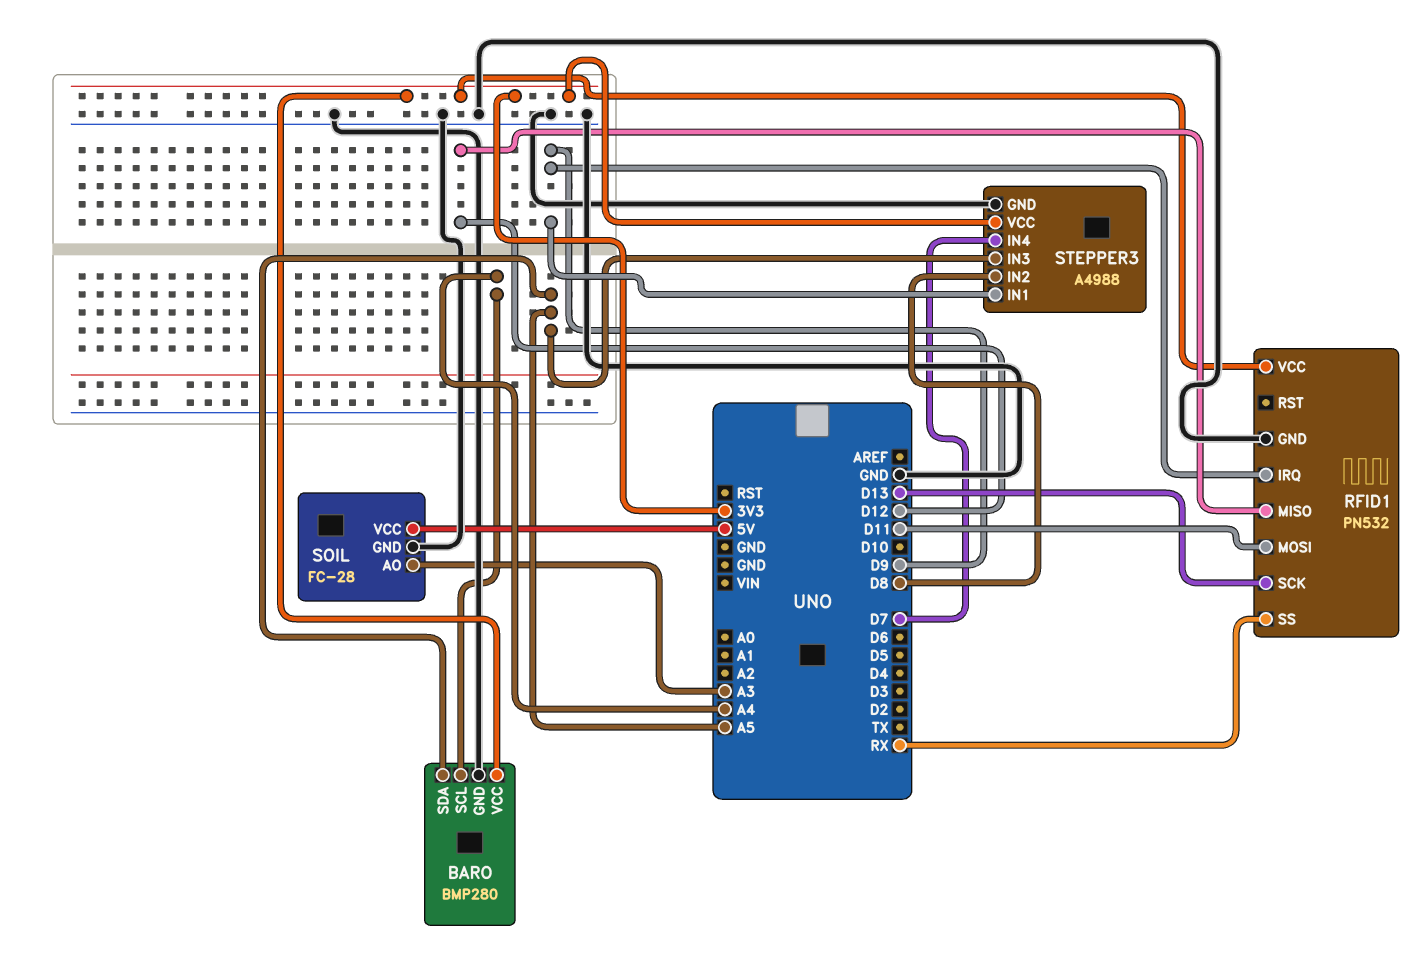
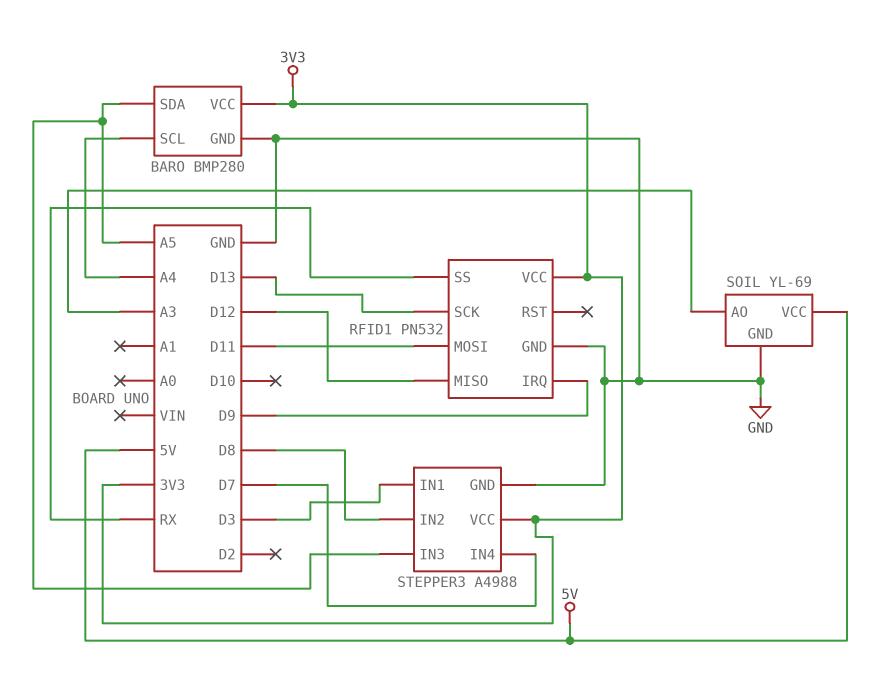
SOIL: FC-28 -> YL-69
STEPPER3 pin IN1: D9 -> D3

